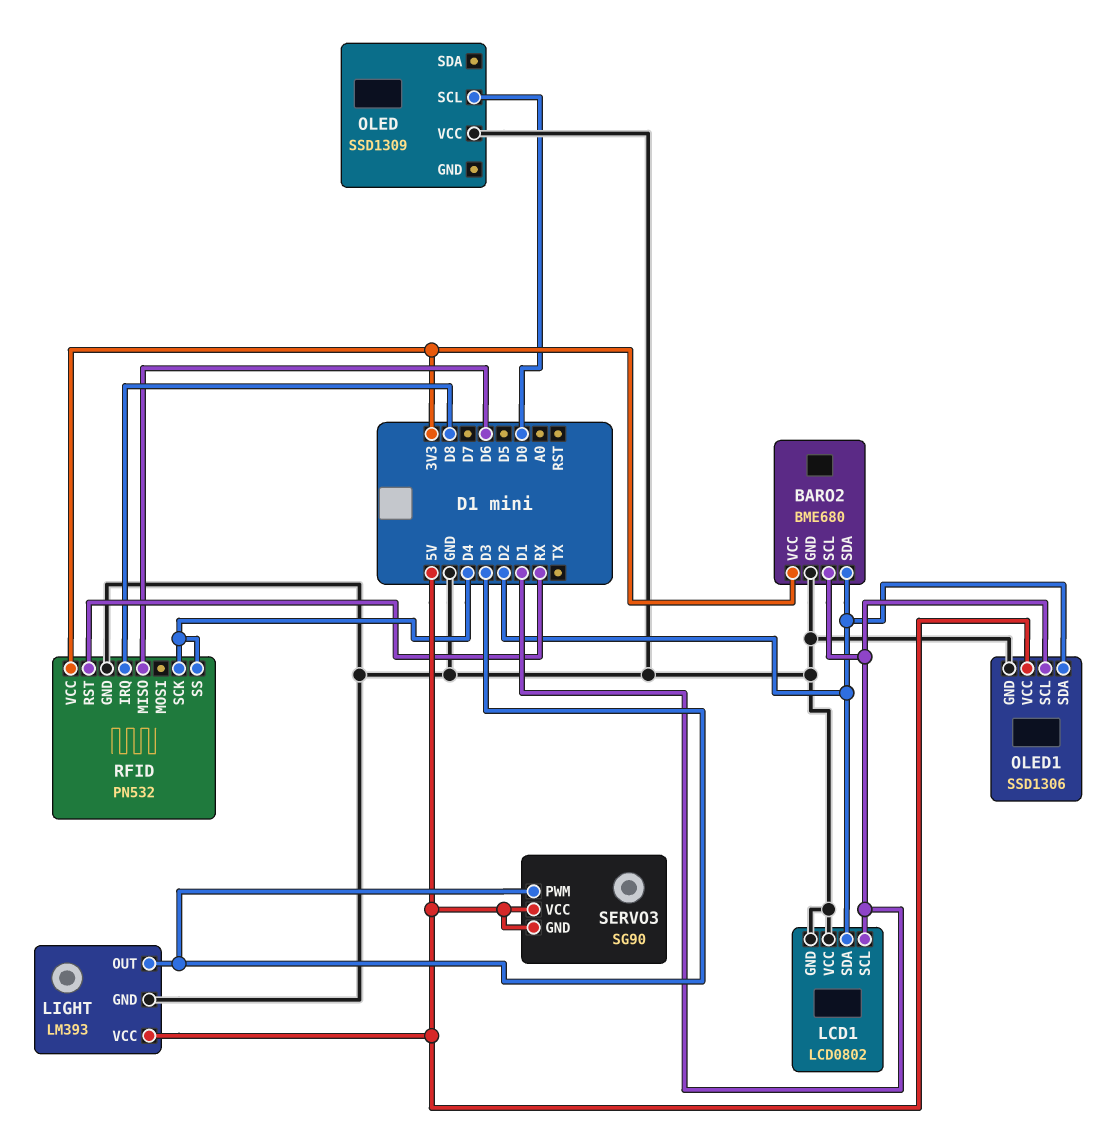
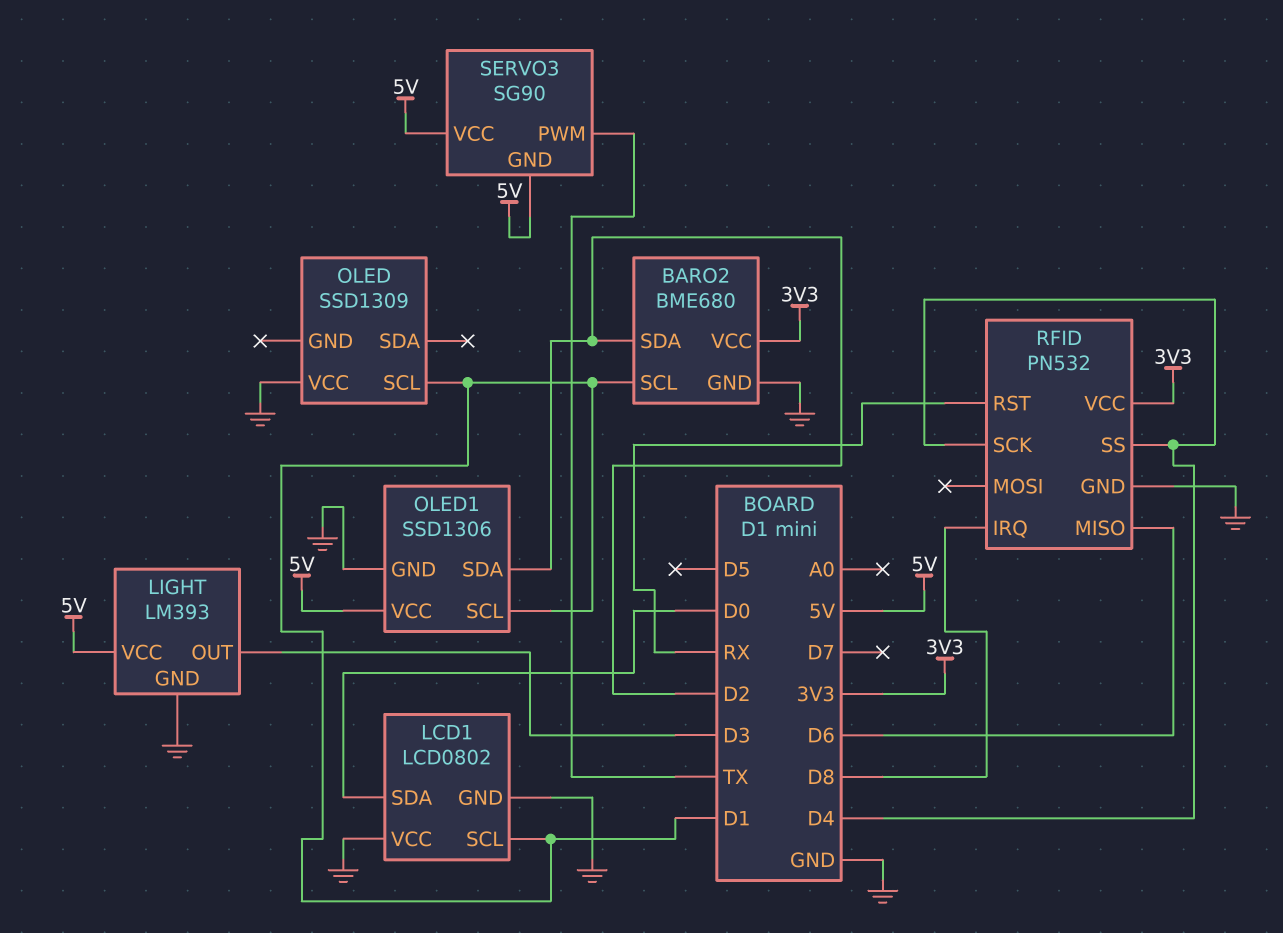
LCD1 pin SDA: D2 -> D0
OLED pin SCL: D0 -> D1
SERVO3 pin PWM: D3 -> TX

